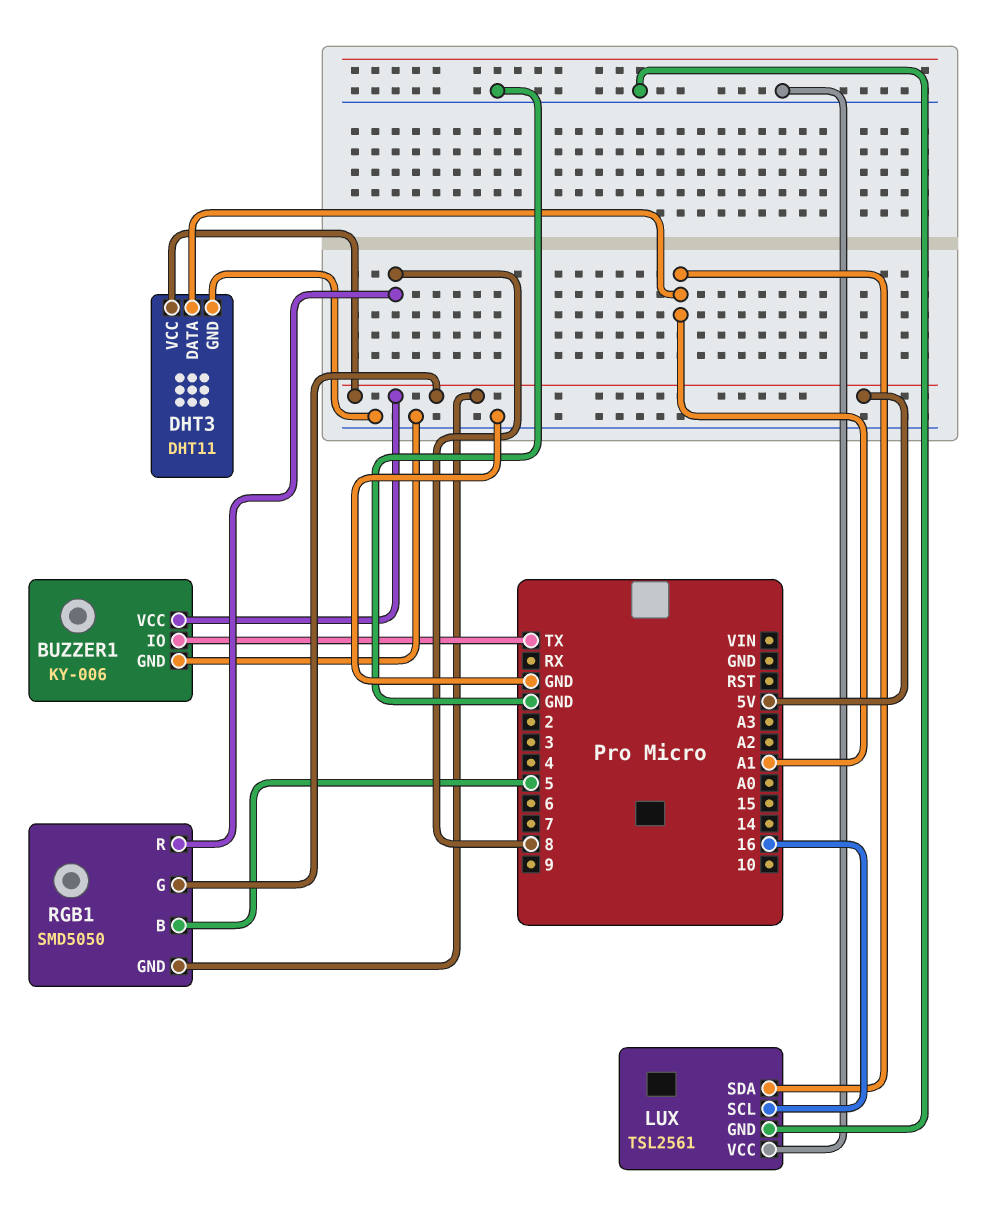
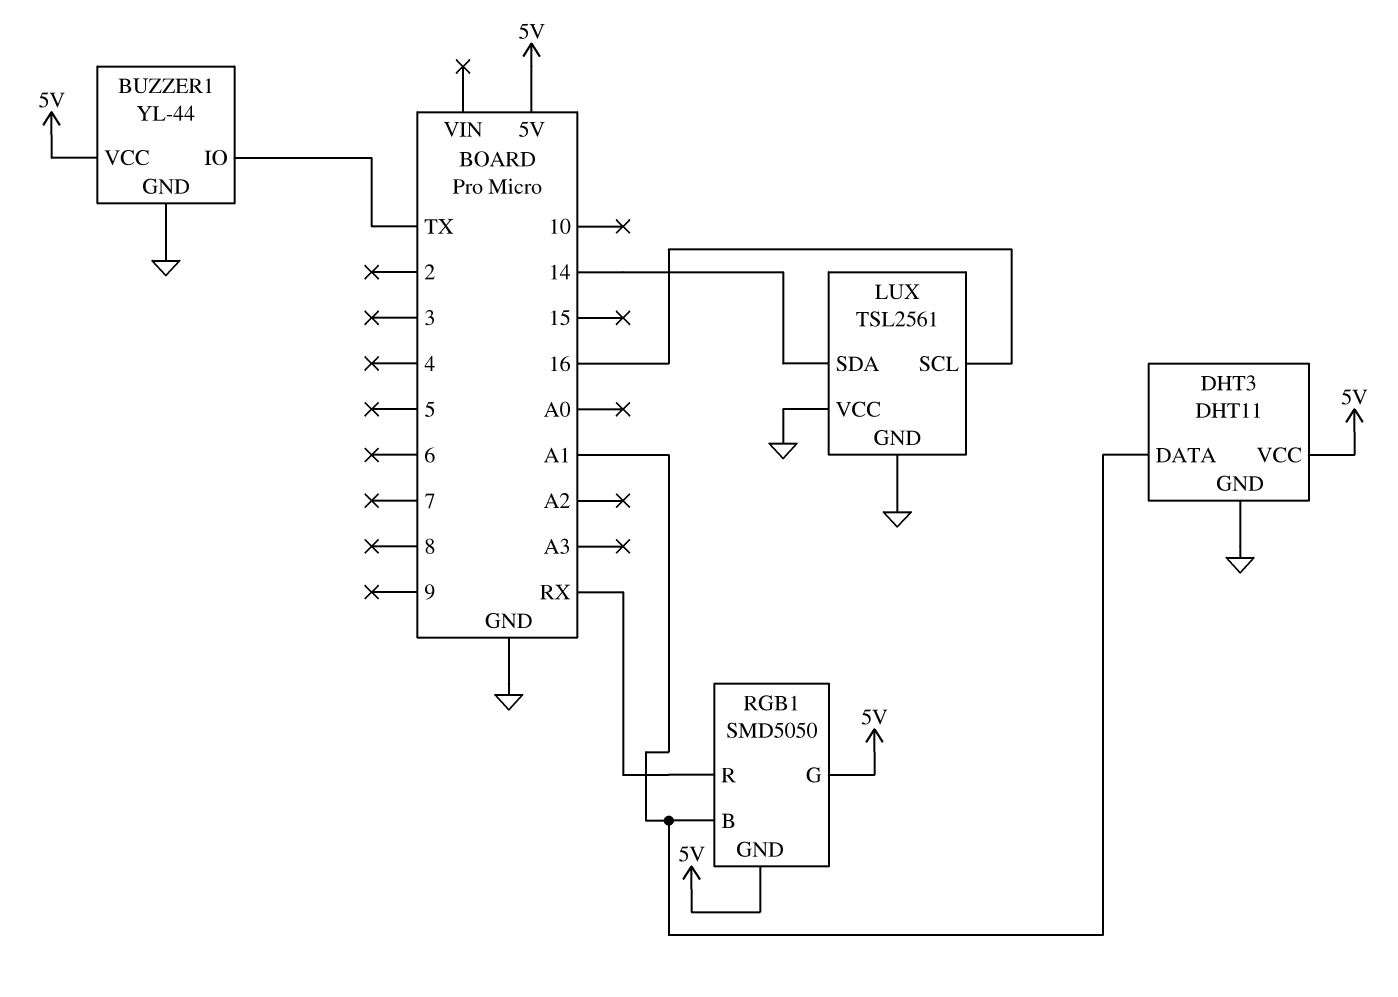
BUZZER1: KY-006 -> YL-44
LUX pin SDA: A1 -> 14
RGB1 pin B: 5 -> A1
RGB1 pin R: 8 -> RX

